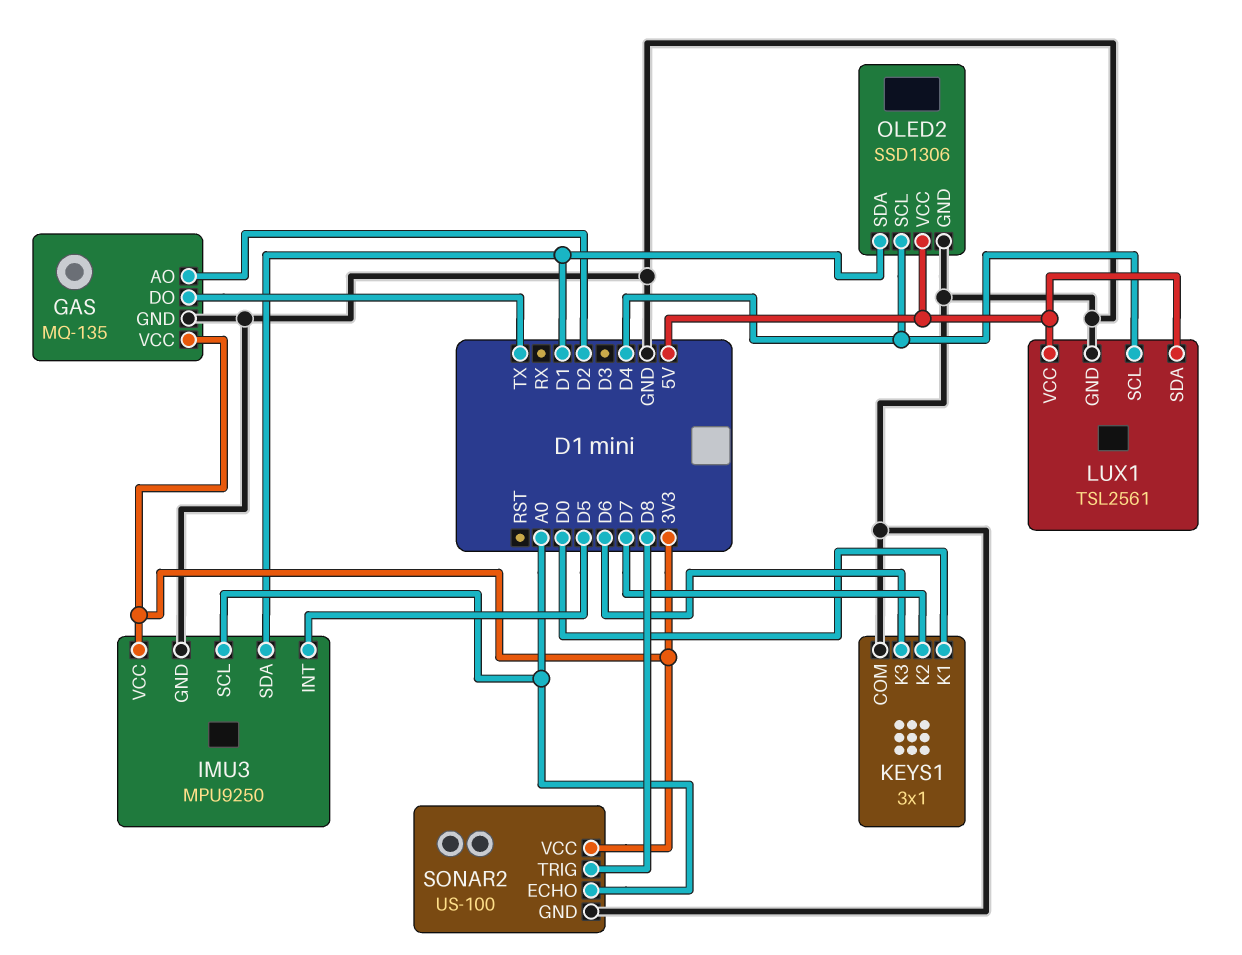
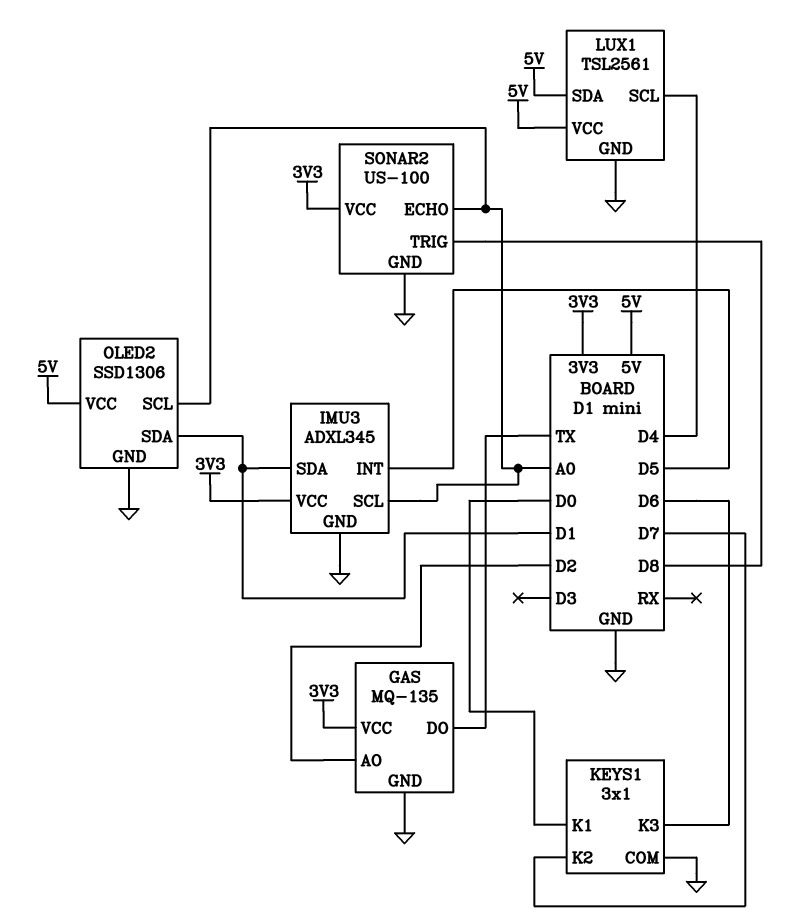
IMU3: MPU9250 -> ADXL345
OLED2 pin SCL: D4 -> A0

